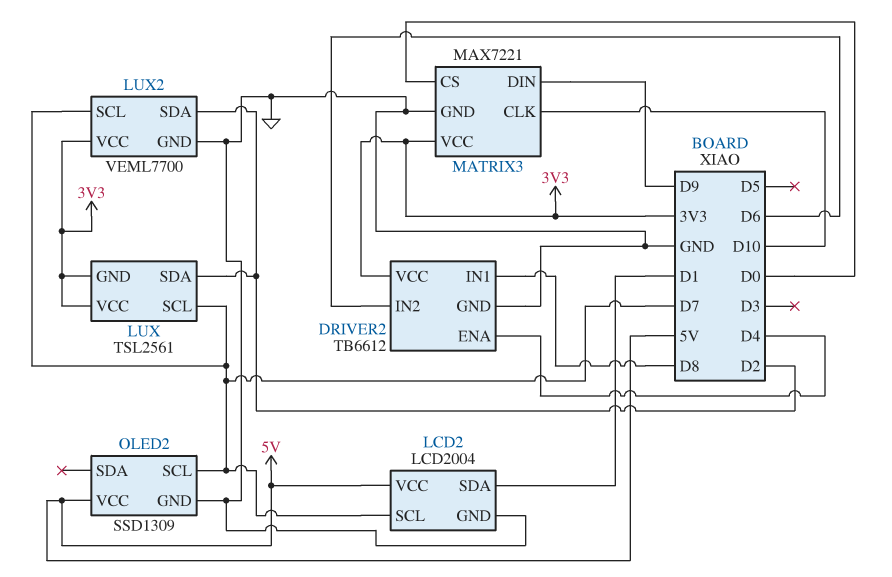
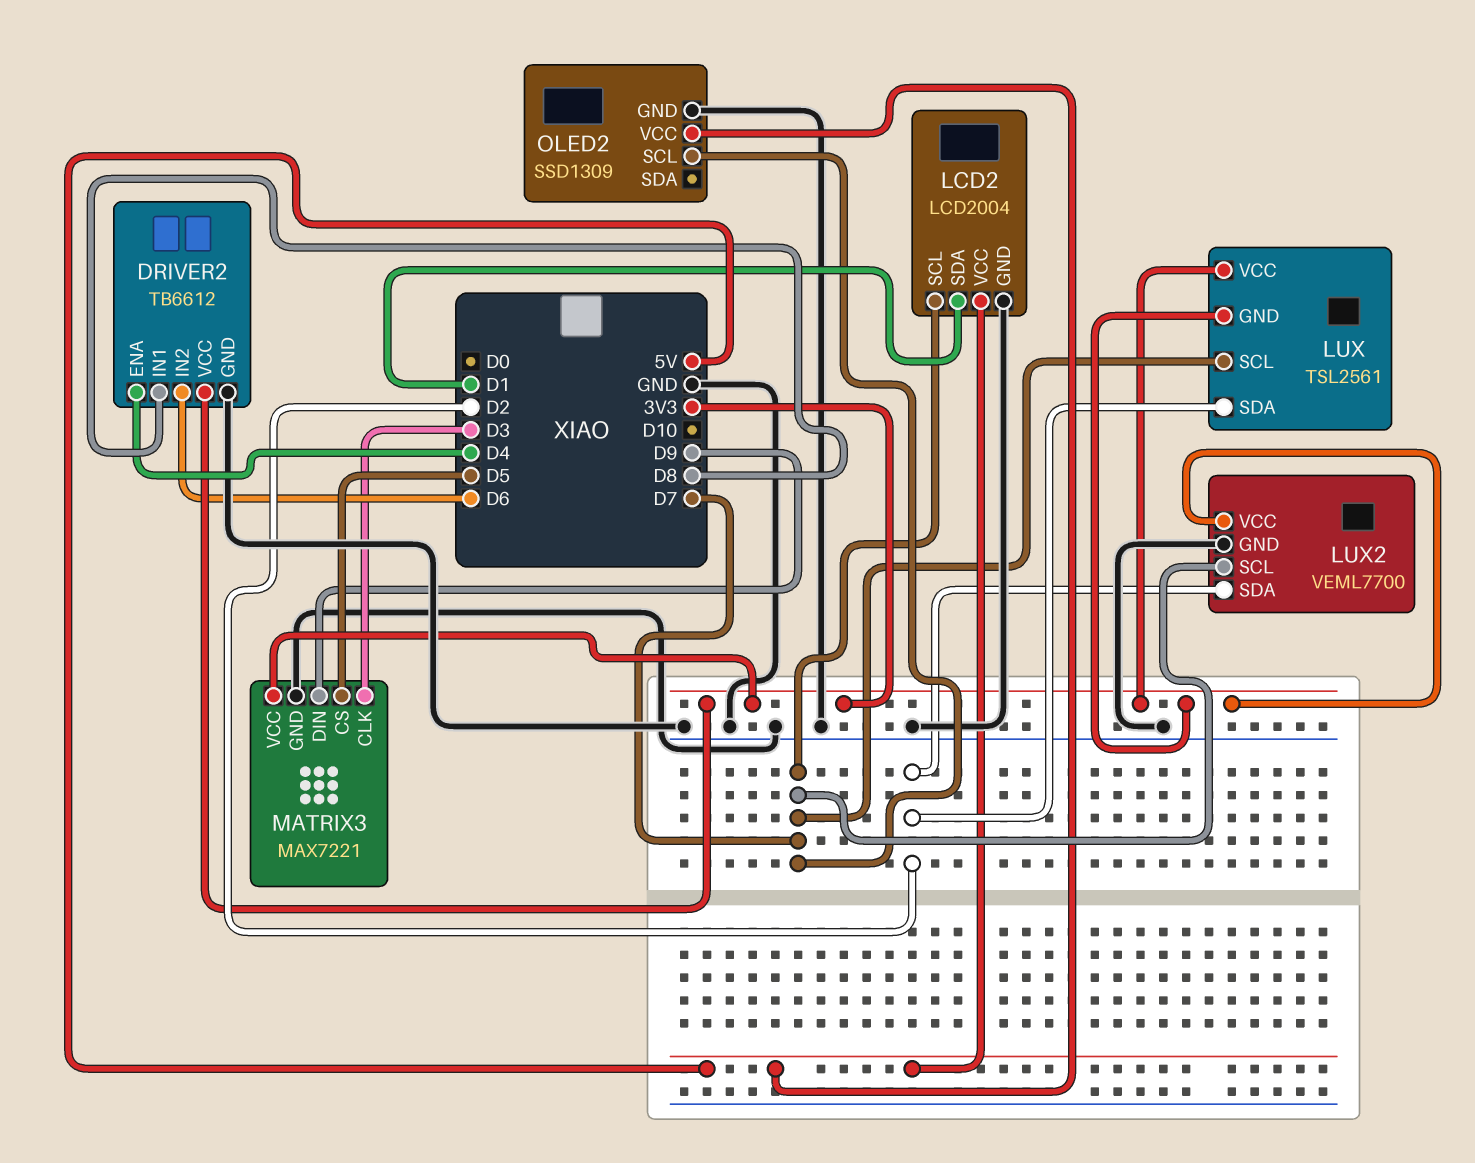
MATRIX3 pin CLK: D10 -> D3
MATRIX3 pin CS: D0 -> D5

